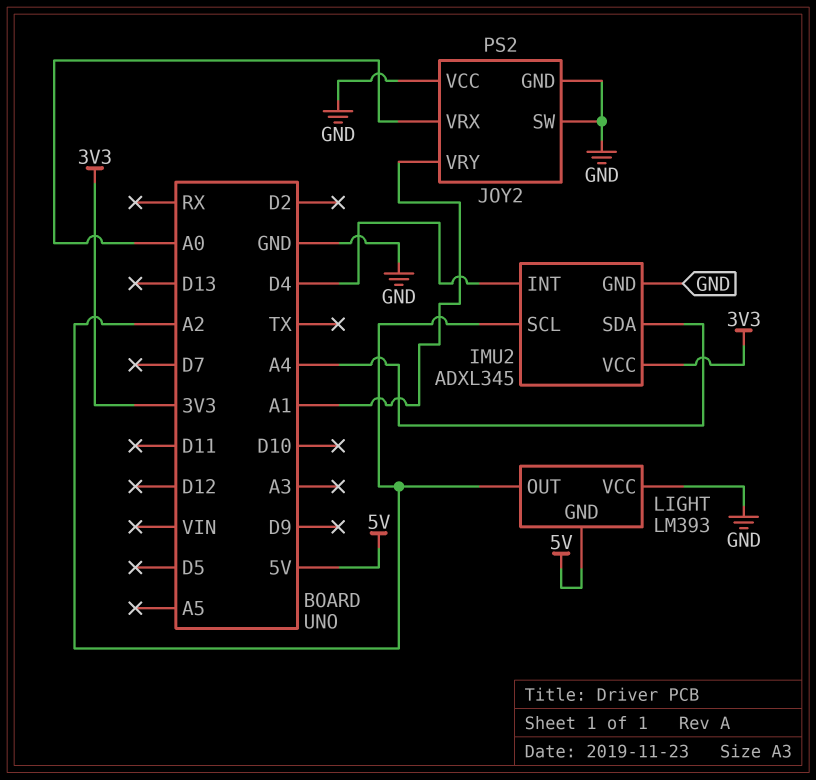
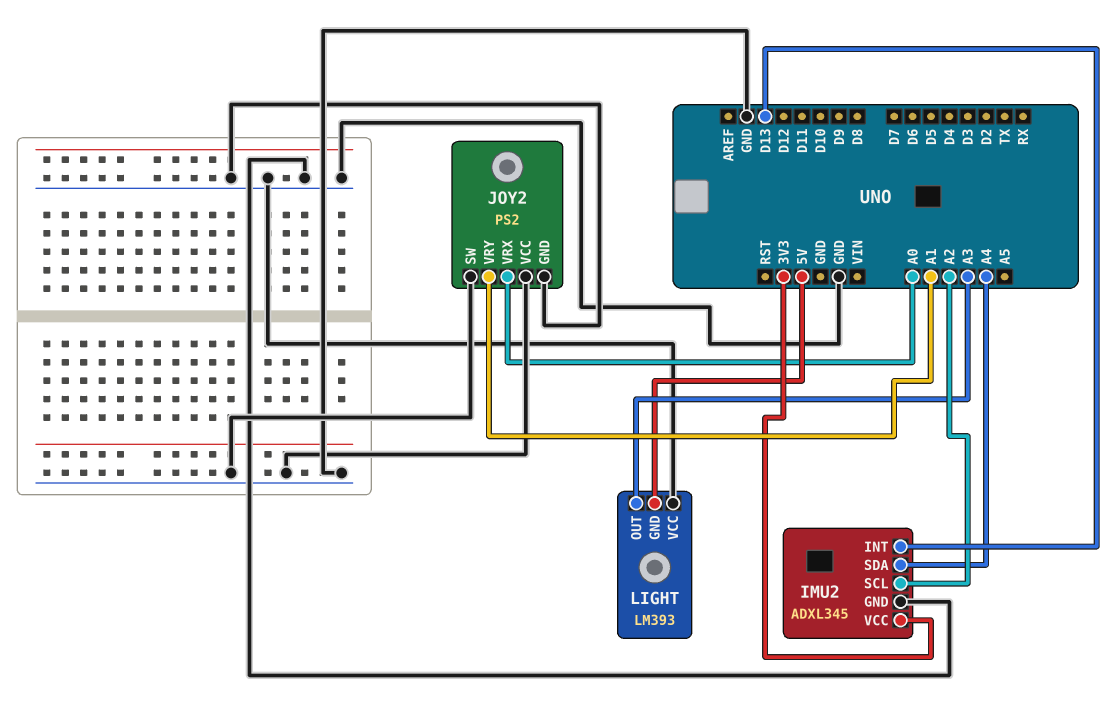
IMU2 pin INT: D4 -> D13
LIGHT pin OUT: A2 -> A3

